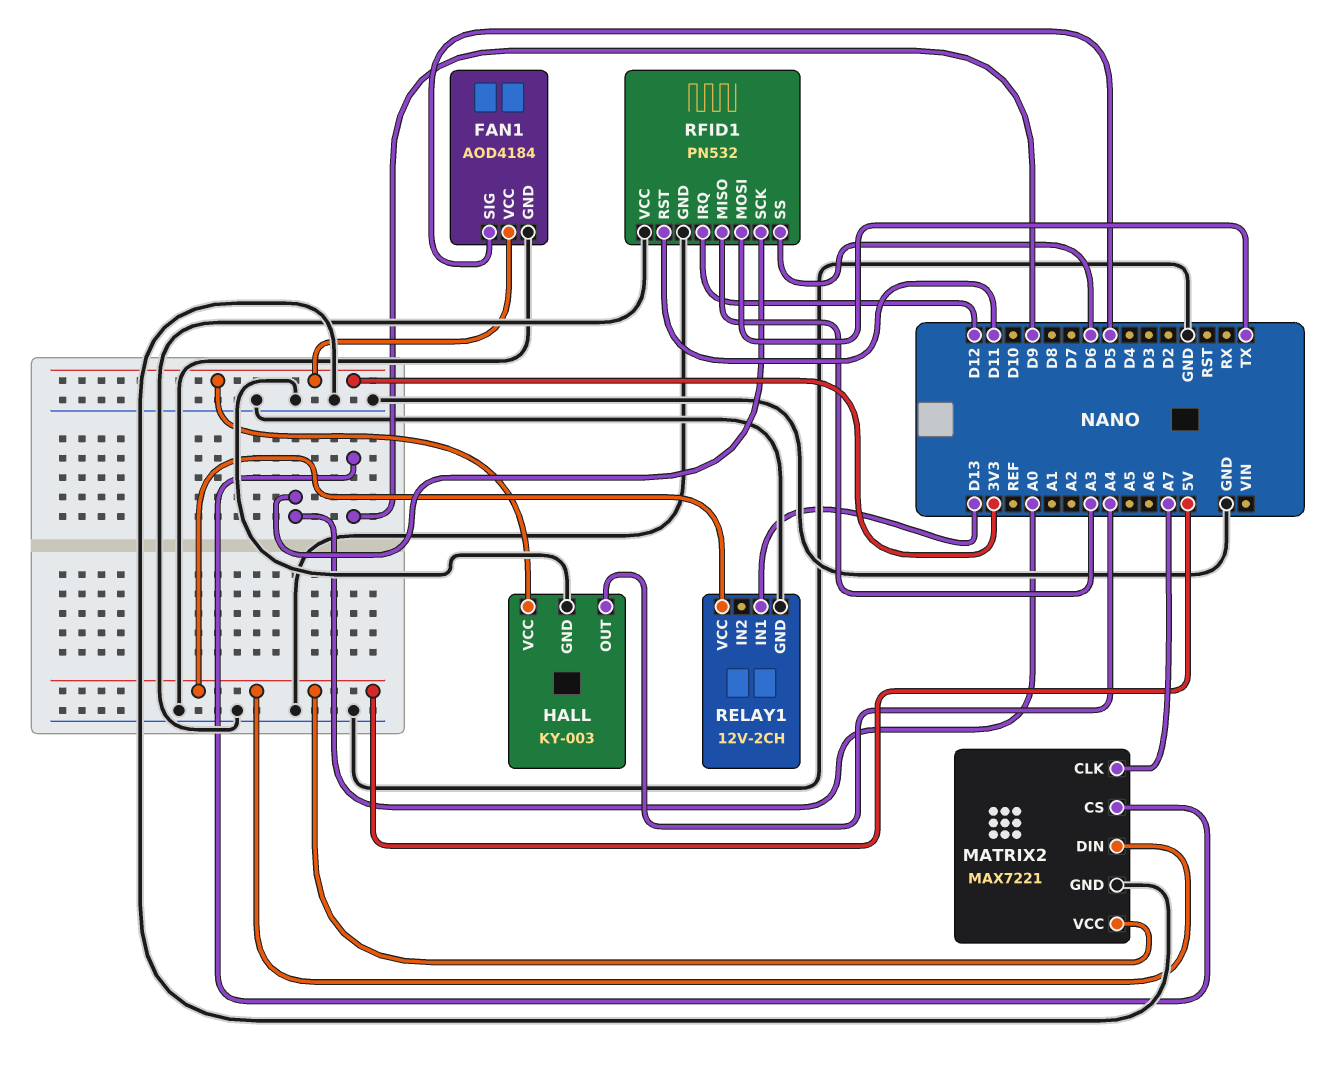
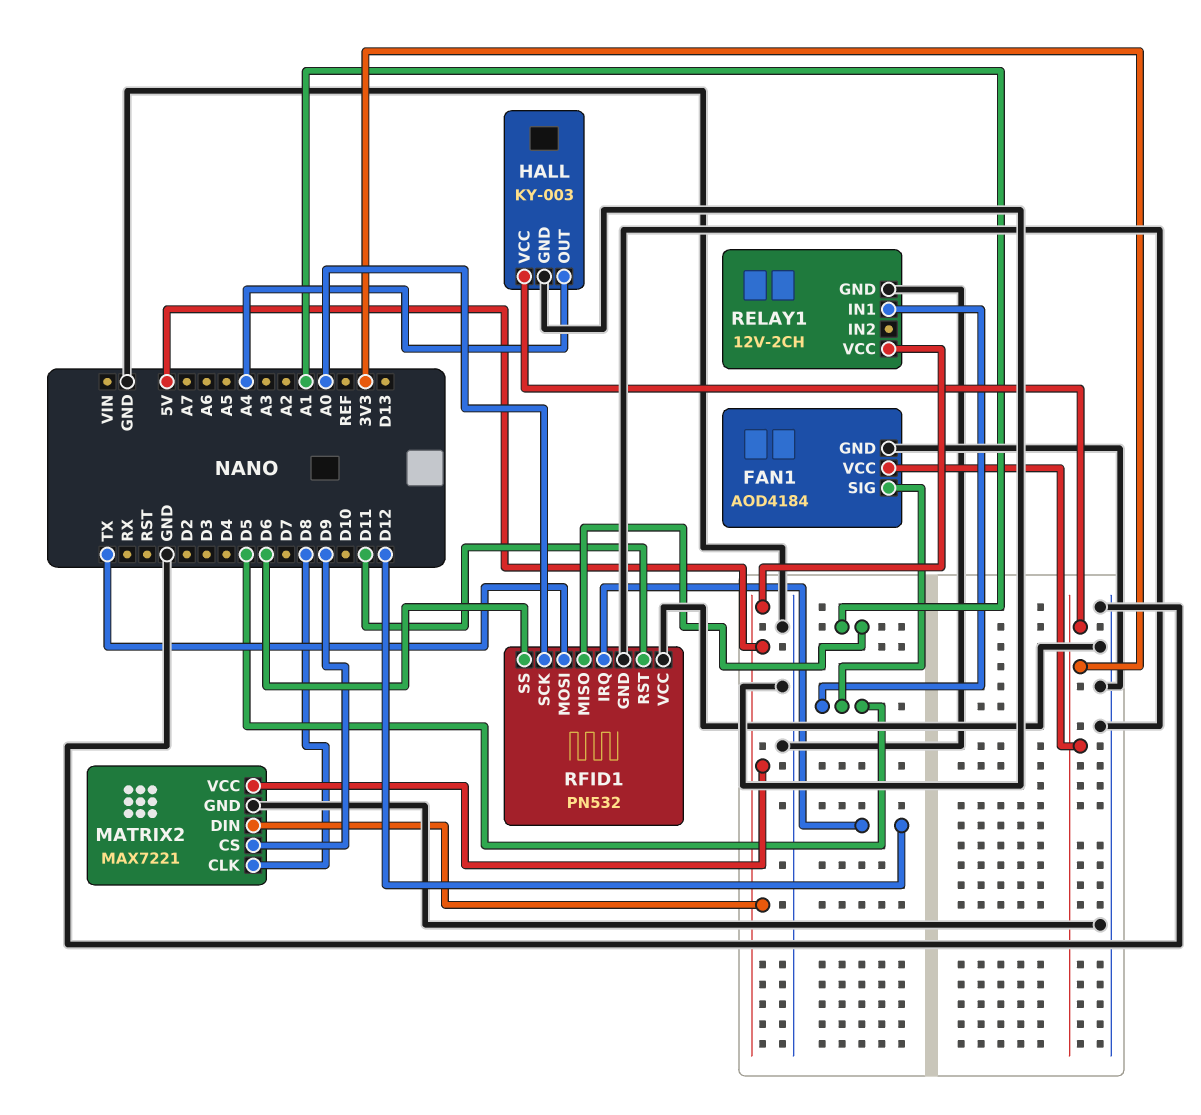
MATRIX2 pin CLK: A7 -> D8
RELAY1 pin IN1: D13 -> D5
RFID1 pin MISO: A3 -> A1

